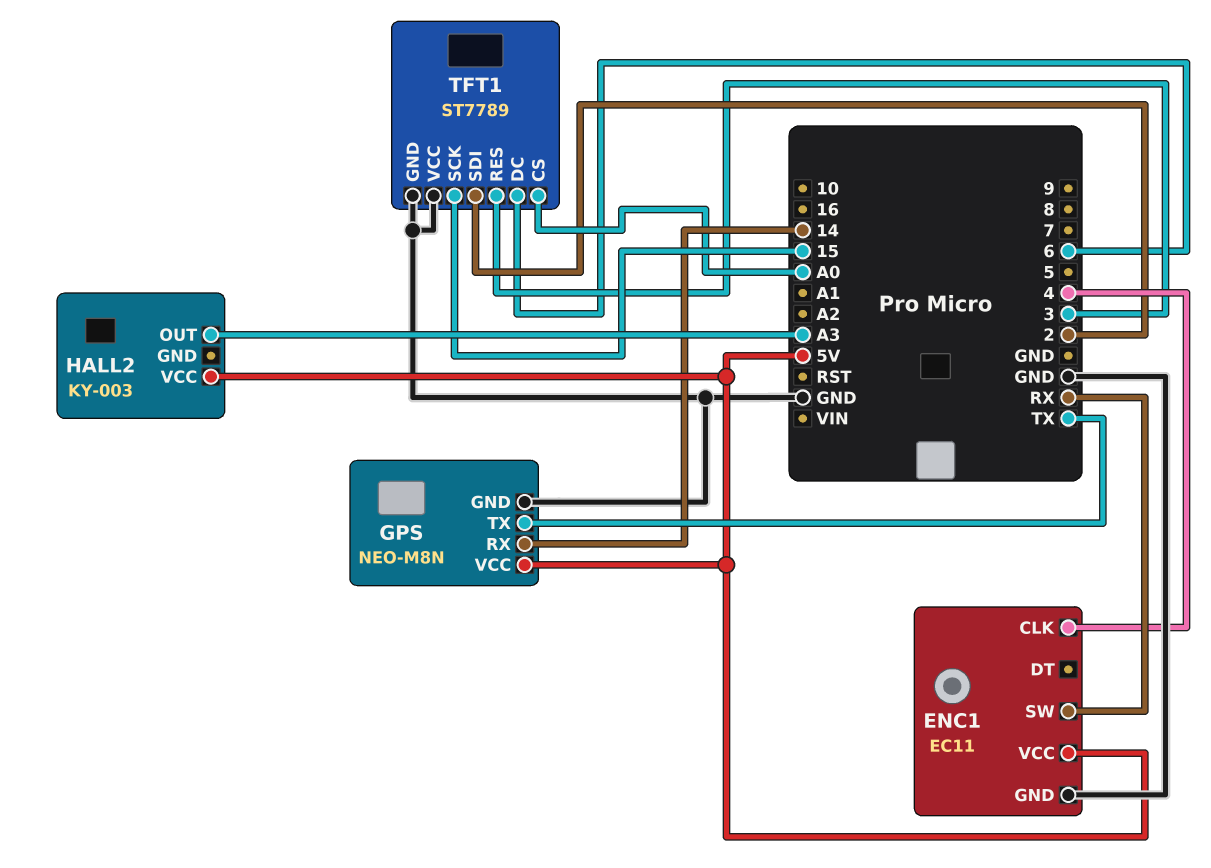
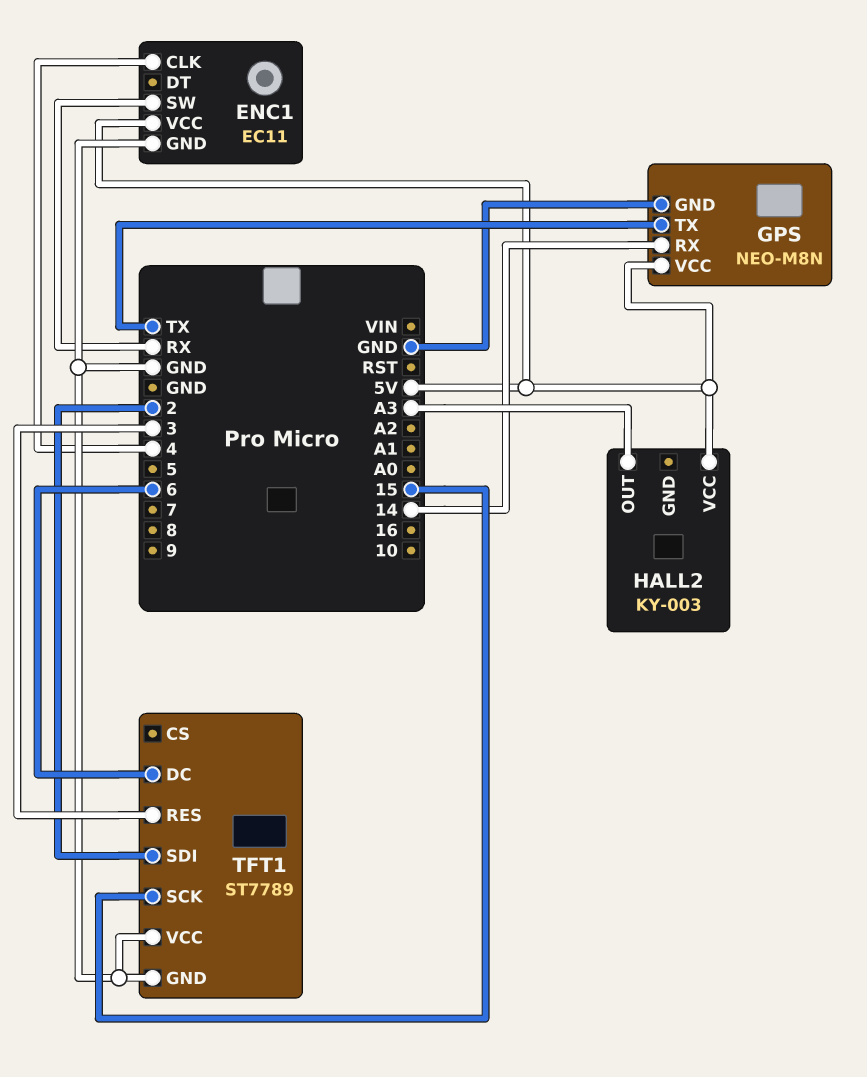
TFT1 pin CS: A0 -> none

